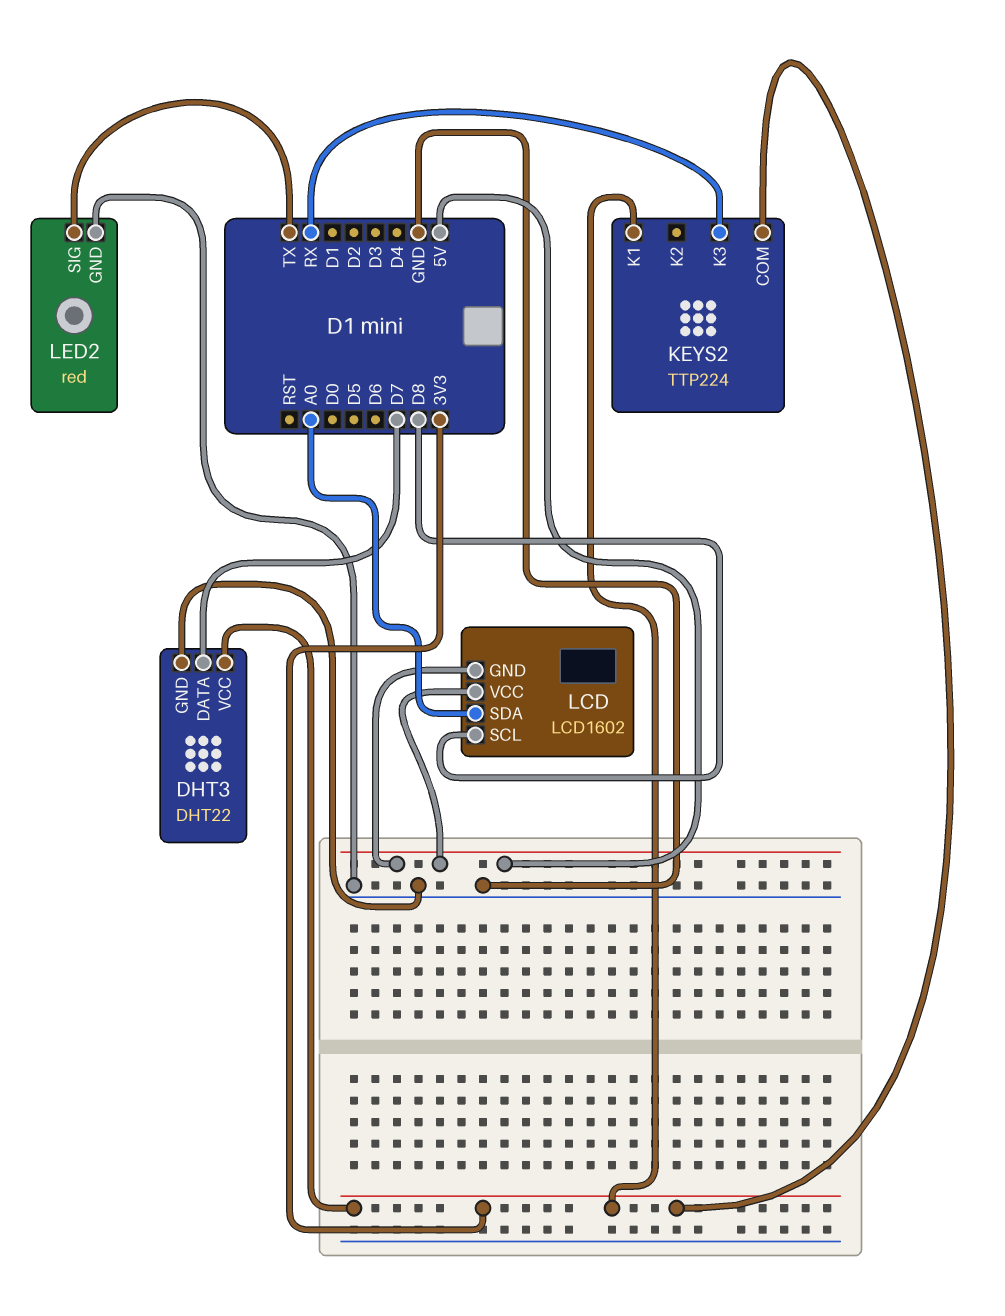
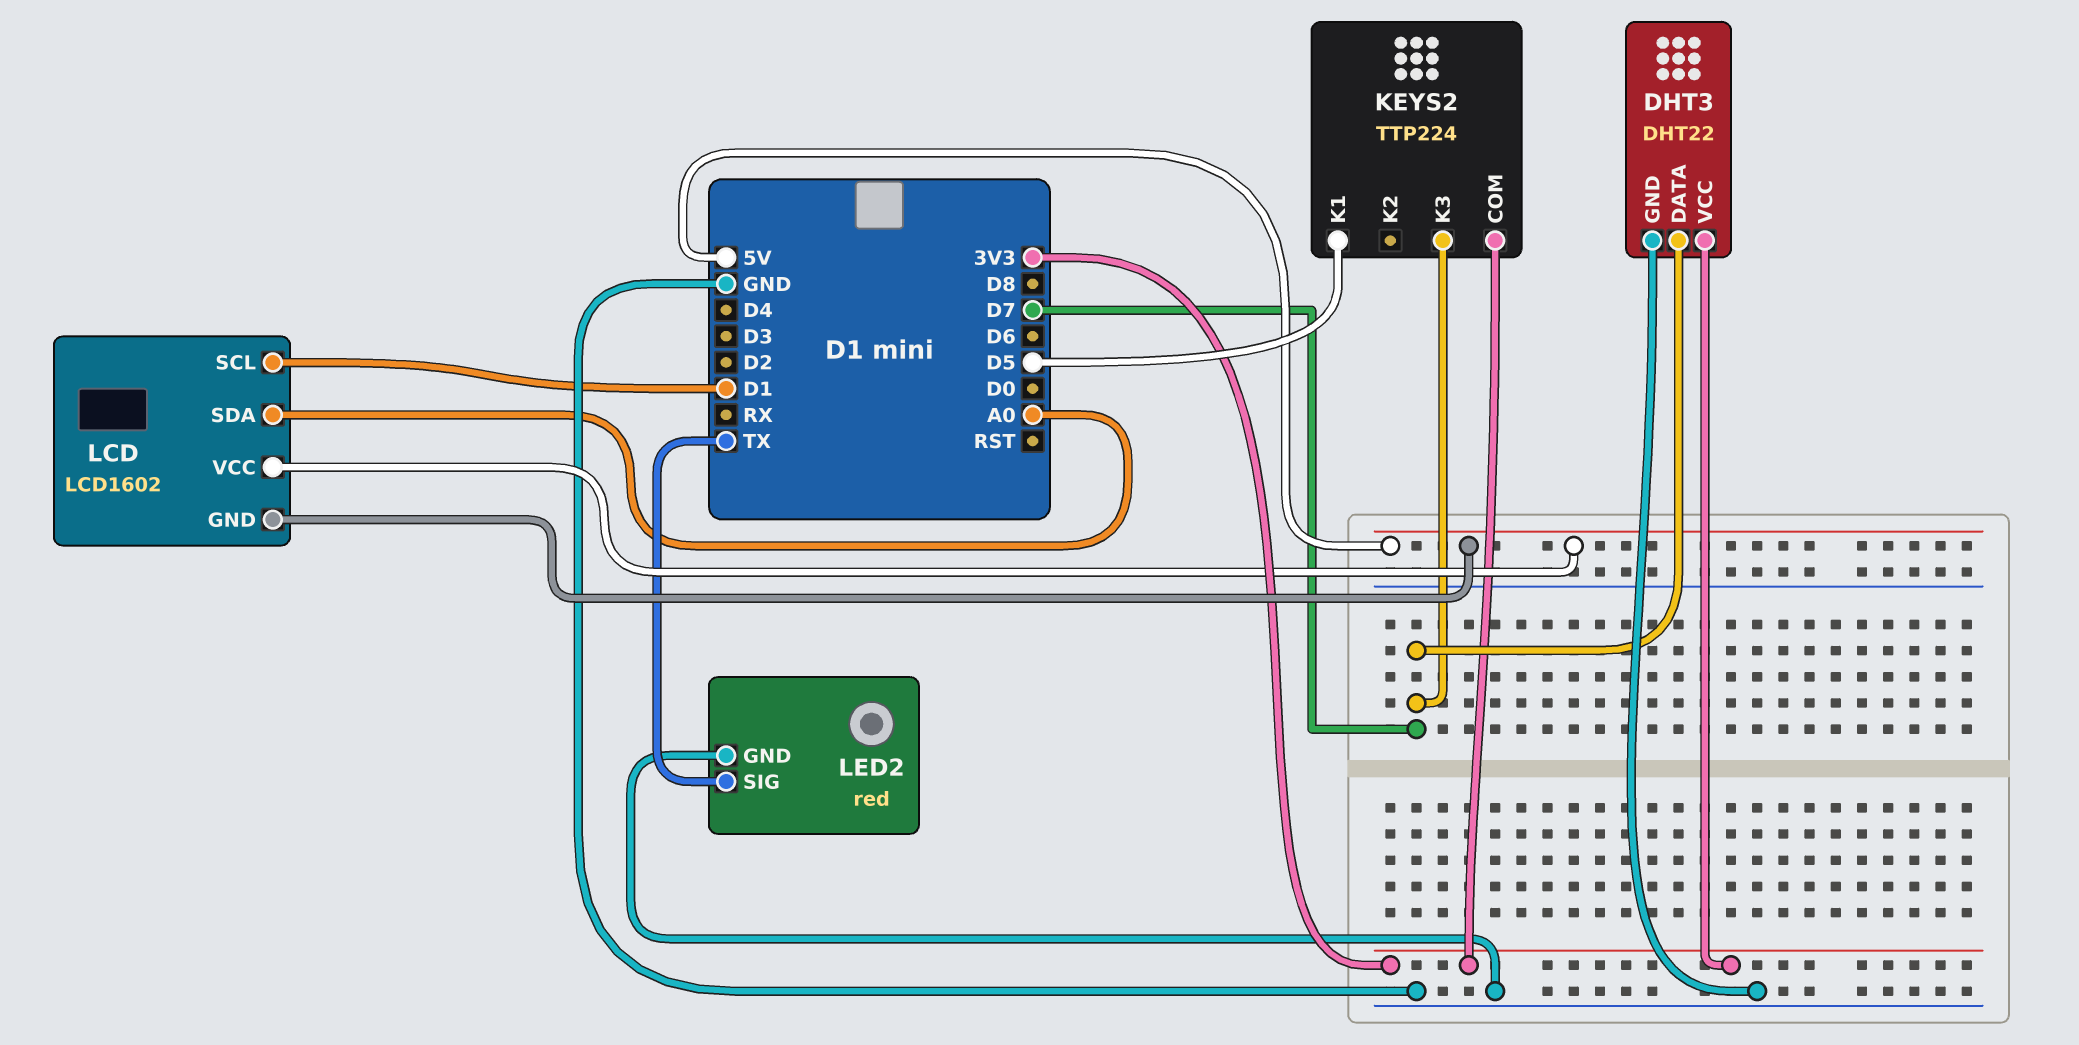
KEYS2 pin K1: 3V3 -> D5
KEYS2 pin K3: RX -> D7
LCD pin SCL: D8 -> D1

